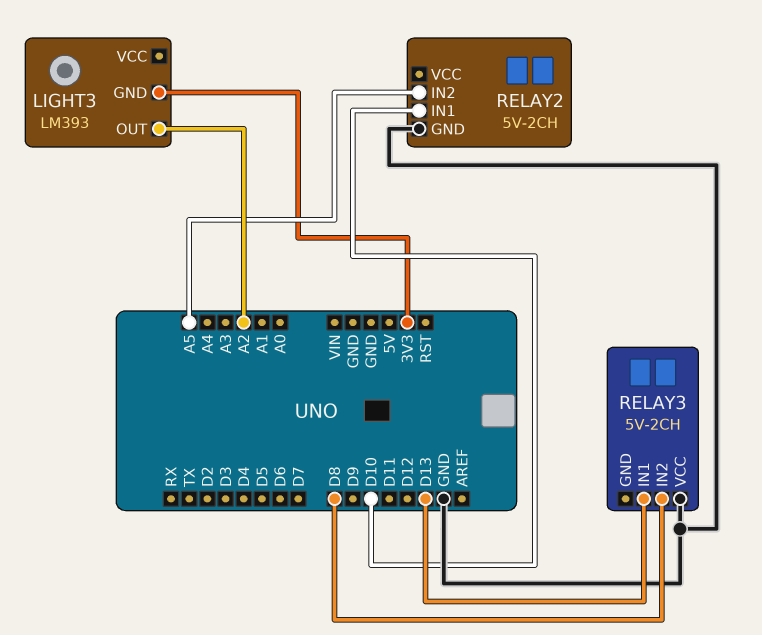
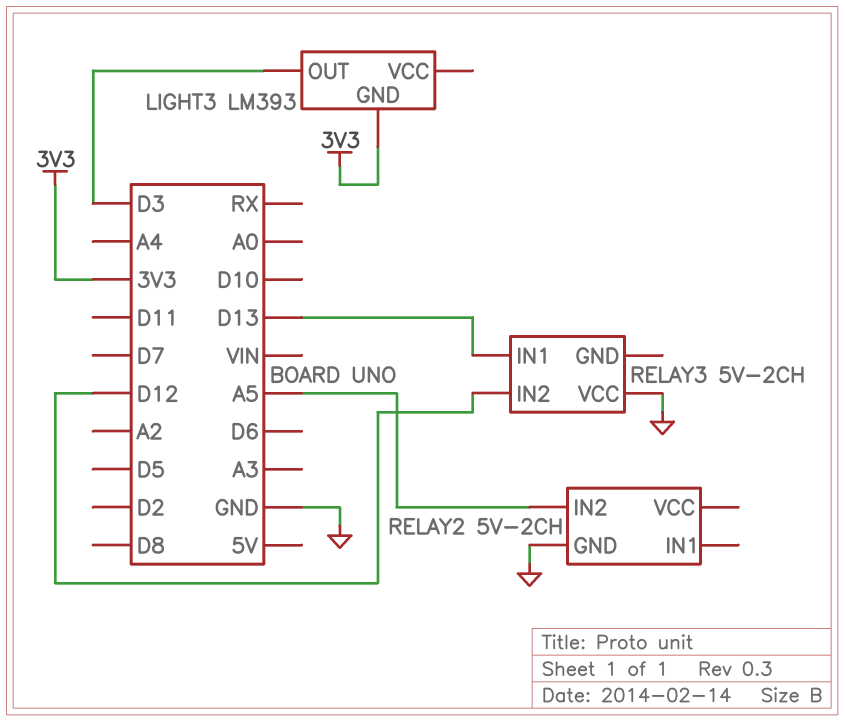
LIGHT3 pin OUT: A2 -> D3
RELAY2 pin IN1: D10 -> none
RELAY3 pin IN2: D8 -> D12

